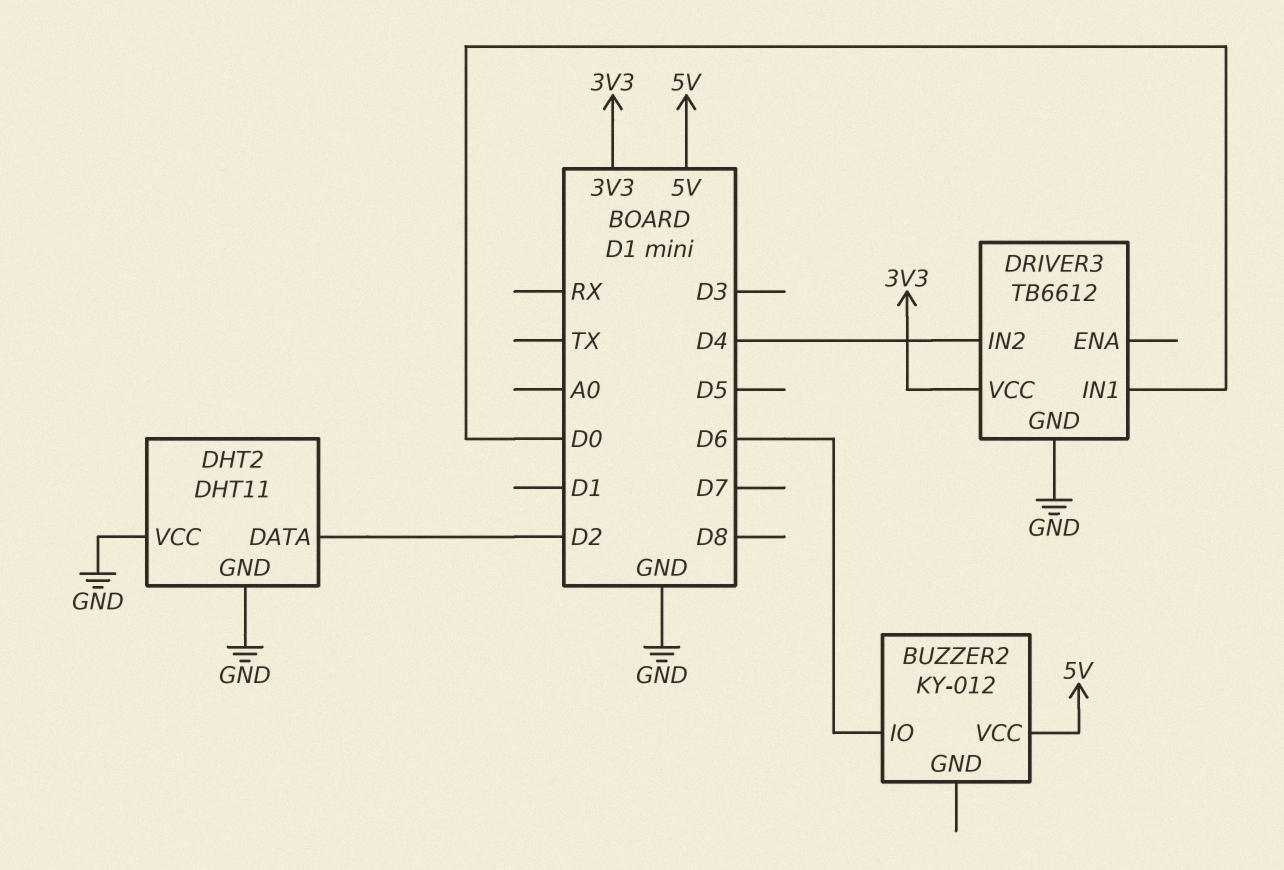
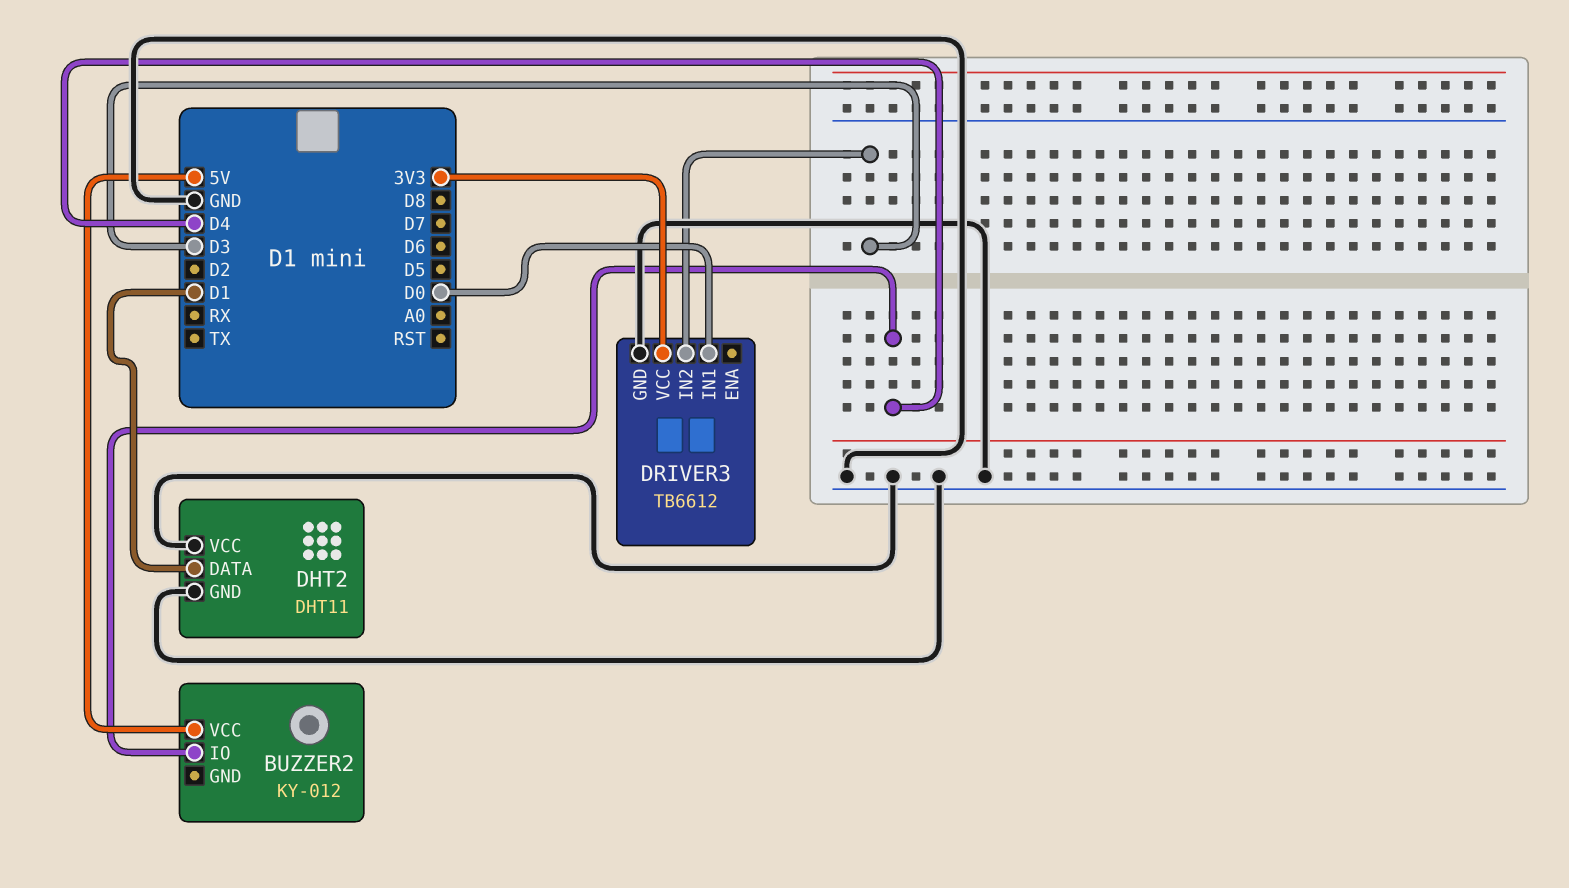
BUZZER2 pin IO: D6 -> D4
DHT2 pin DATA: D2 -> D1
DRIVER3 pin IN2: D4 -> D3

